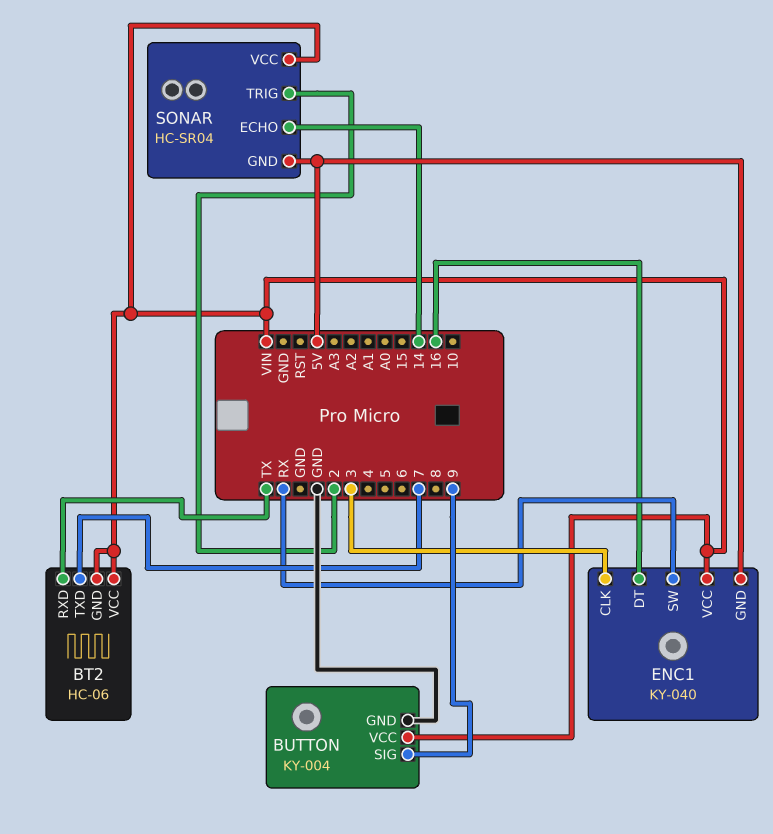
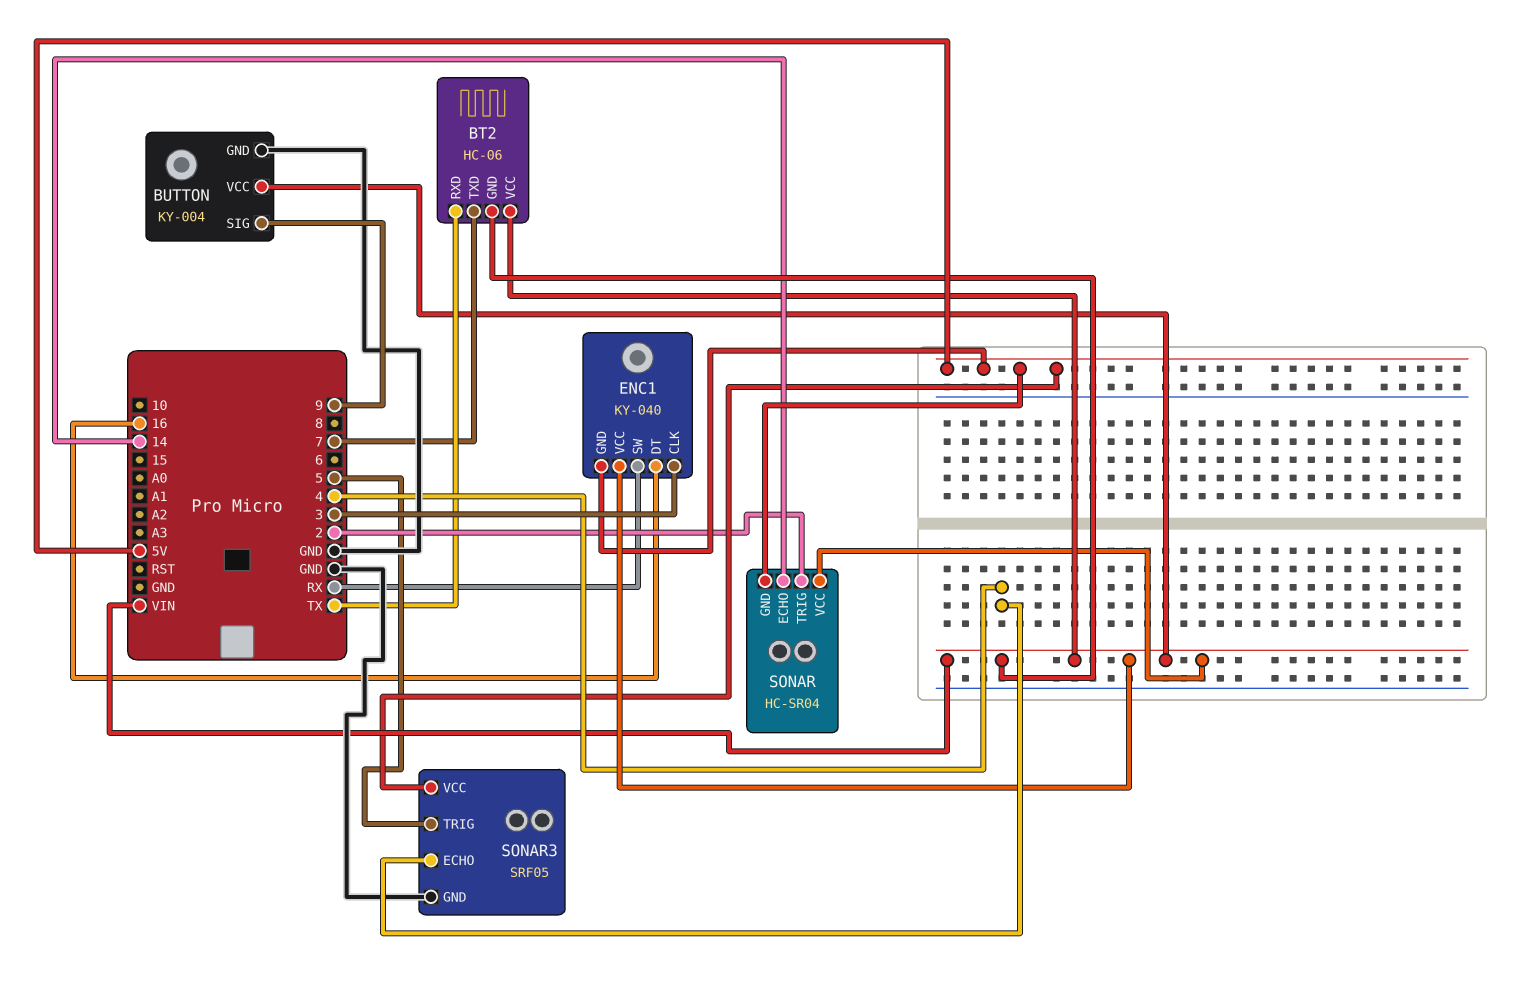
SONAR3: none -> SRF05
SONAR3 pin ECHO: none -> 4
SONAR3 pin GND: none -> GND
SONAR3 pin TRIG: none -> 5
SONAR3 pin VCC: none -> 5V

